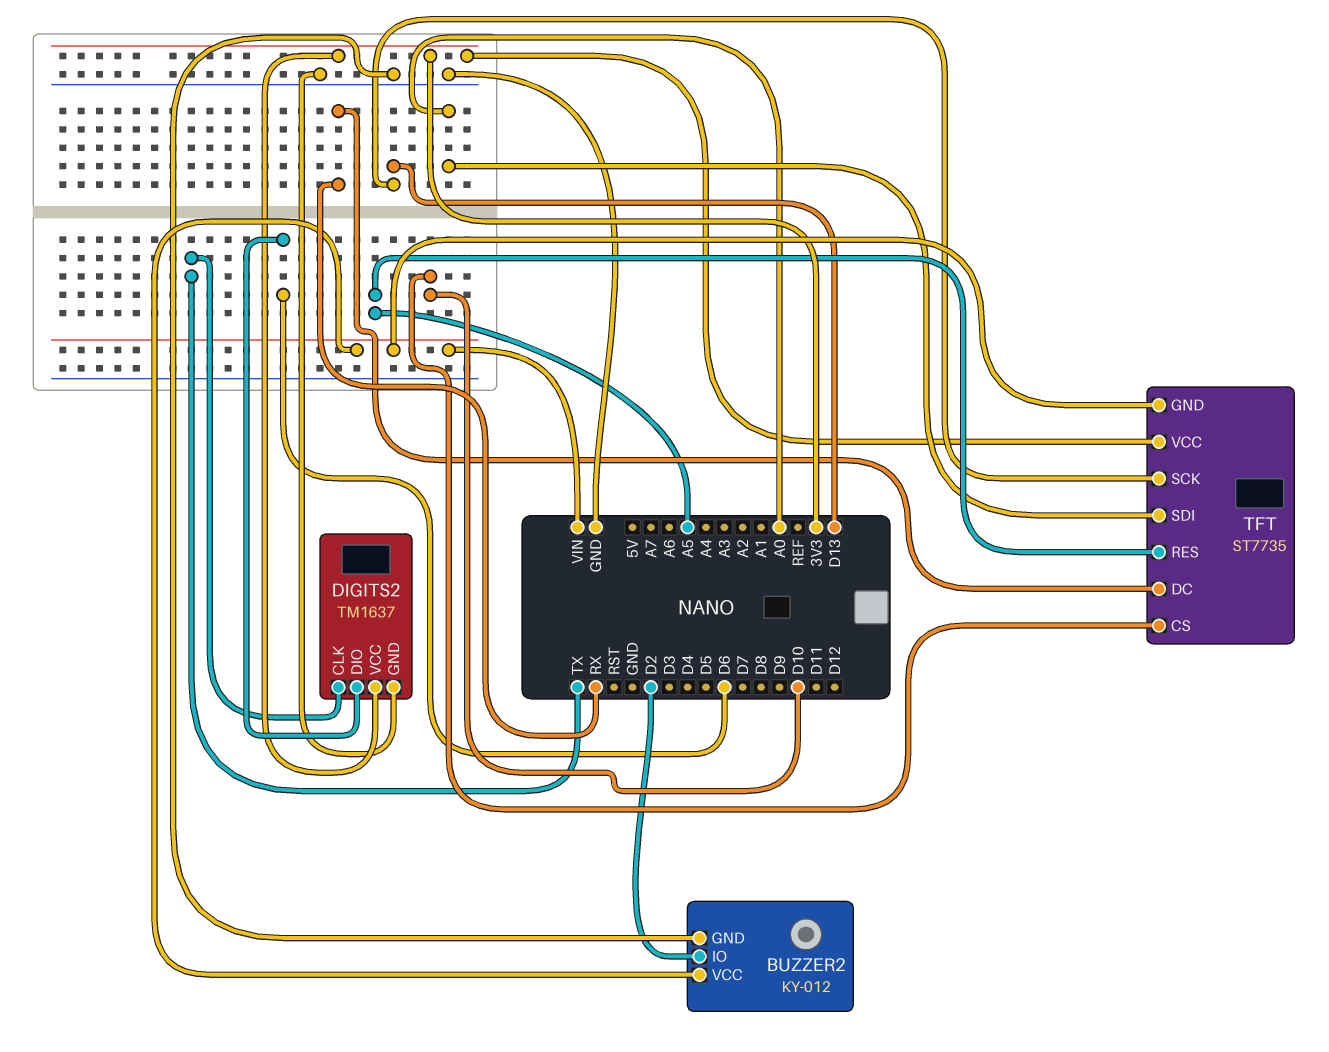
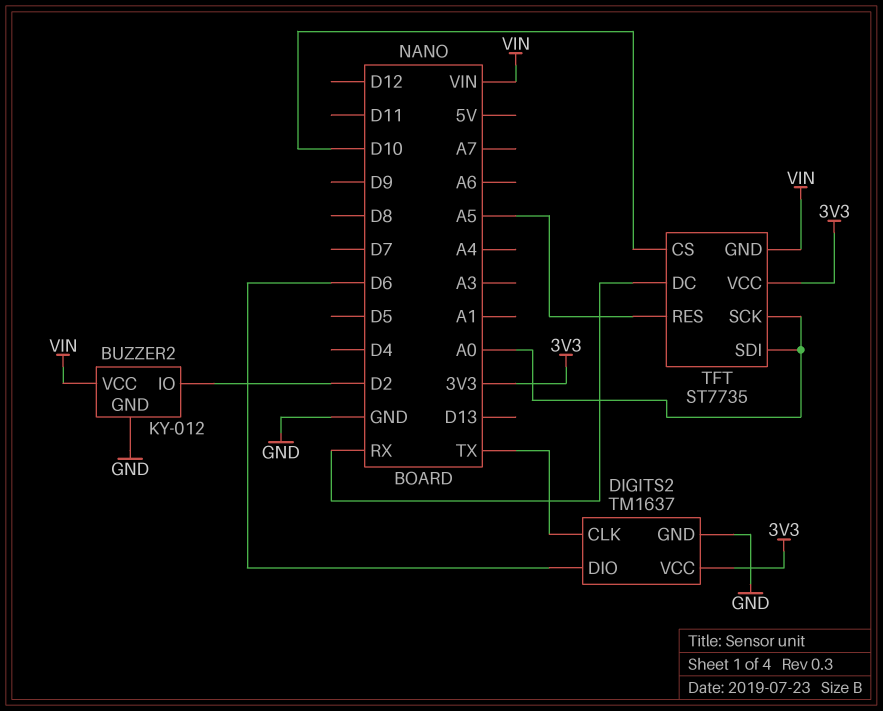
TFT pin SCK: D13 -> A0

